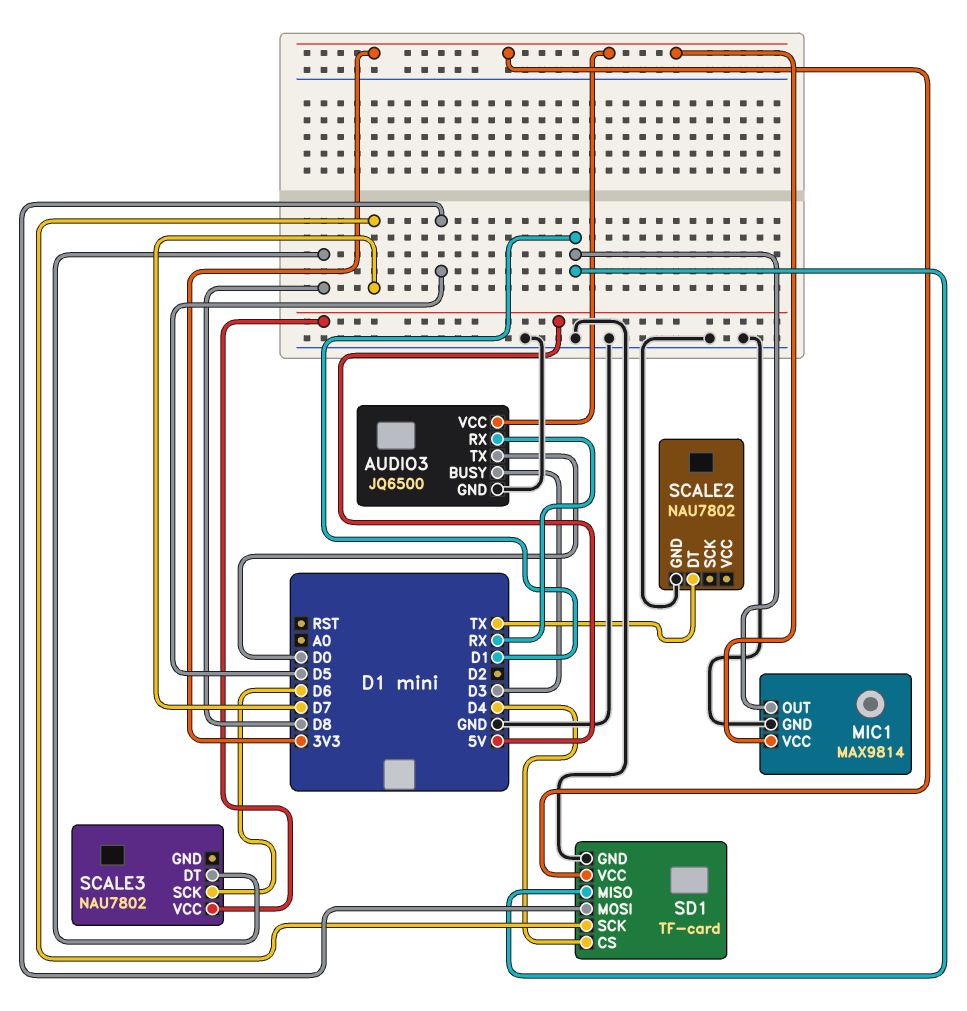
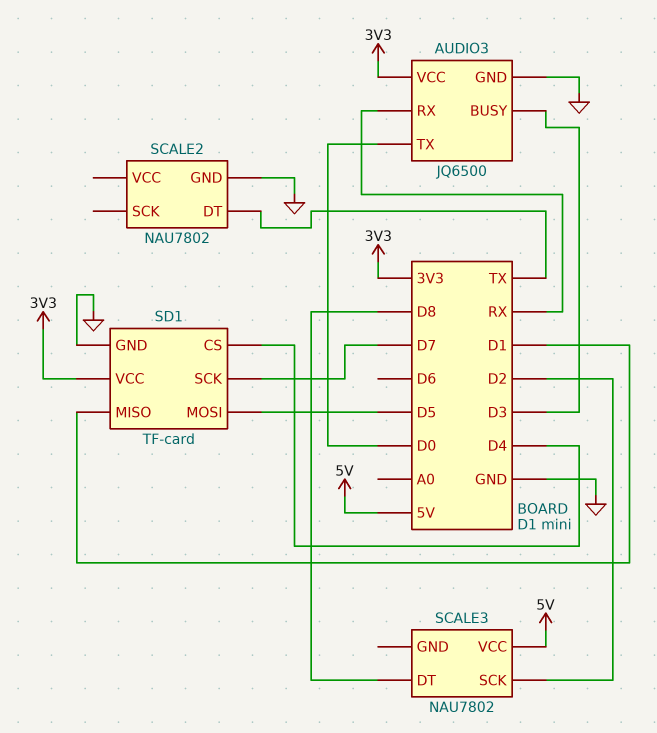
MIC1: MAX9814 -> none
MIC1 pin GND: GND -> none
MIC1 pin OUT: D1 -> none
MIC1 pin VCC: 3V3 -> none
SCALE3 pin SCK: D6 -> D2

